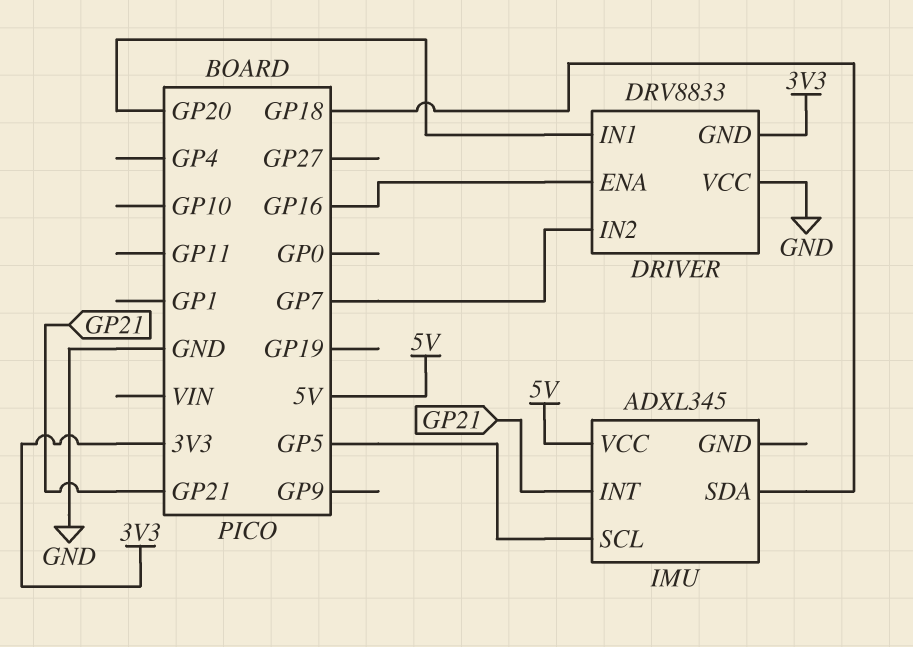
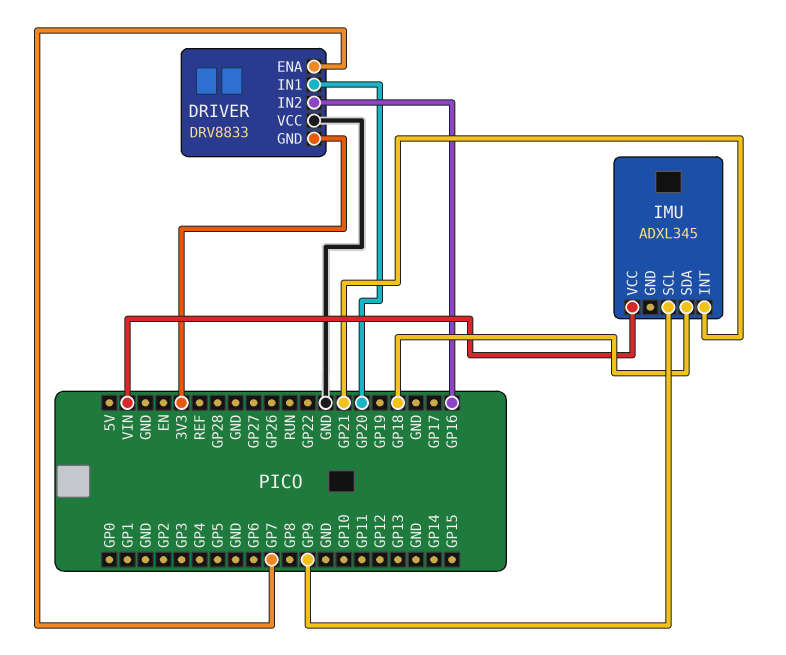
DRIVER pin ENA: GP16 -> GP7
DRIVER pin IN2: GP7 -> GP16
IMU pin SCL: GP5 -> GP9
IMU pin VCC: 5V -> VIN

